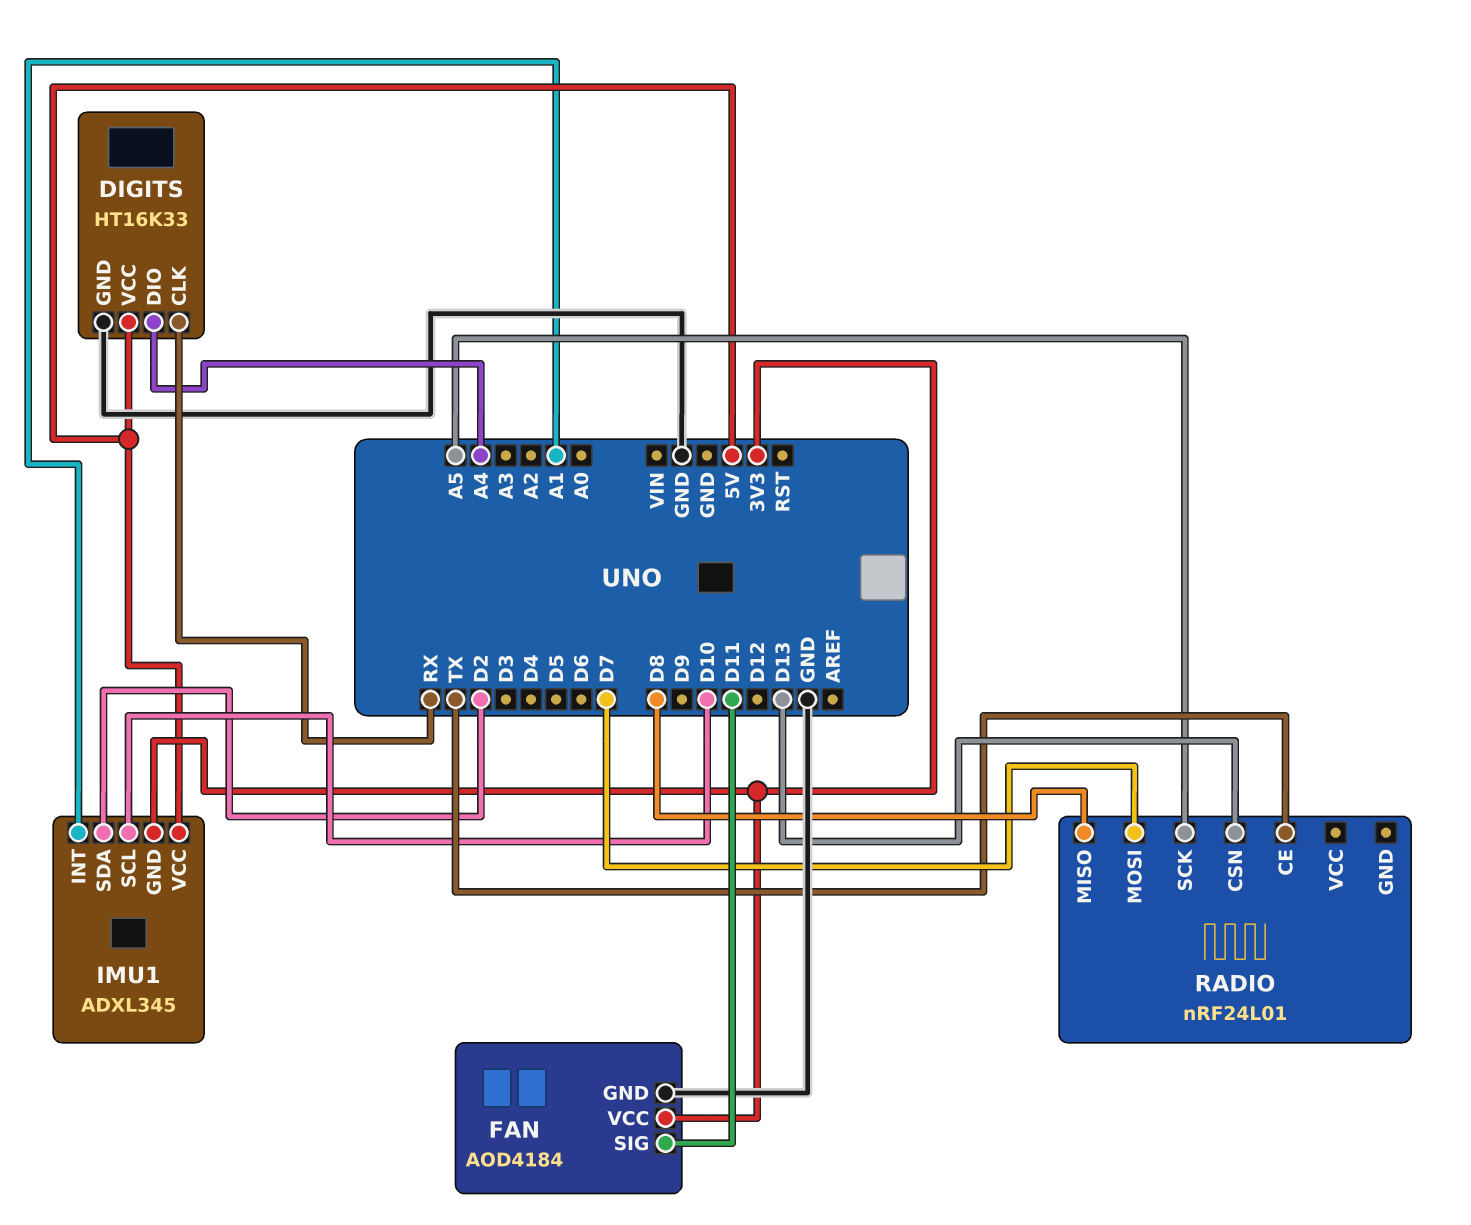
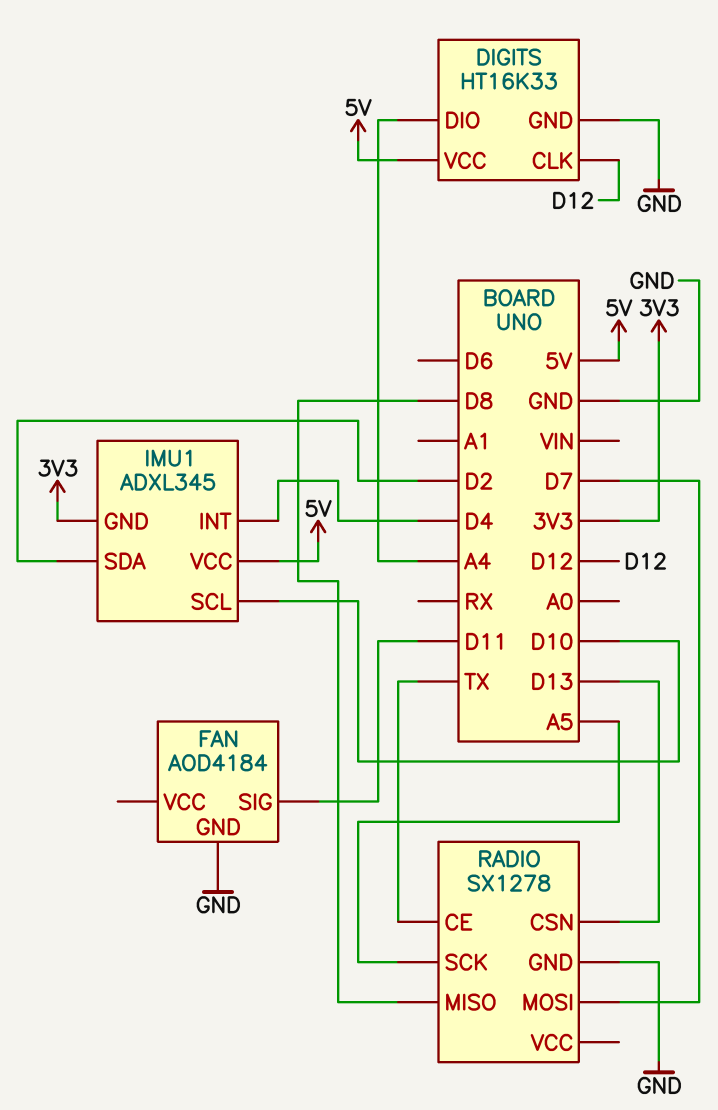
DIGITS pin CLK: RX -> D12
FAN pin VCC: 3V3 -> none
IMU1 pin INT: A1 -> D4
RADIO: nRF24L01 -> SX1278
RADIO pin GND: none -> GND

